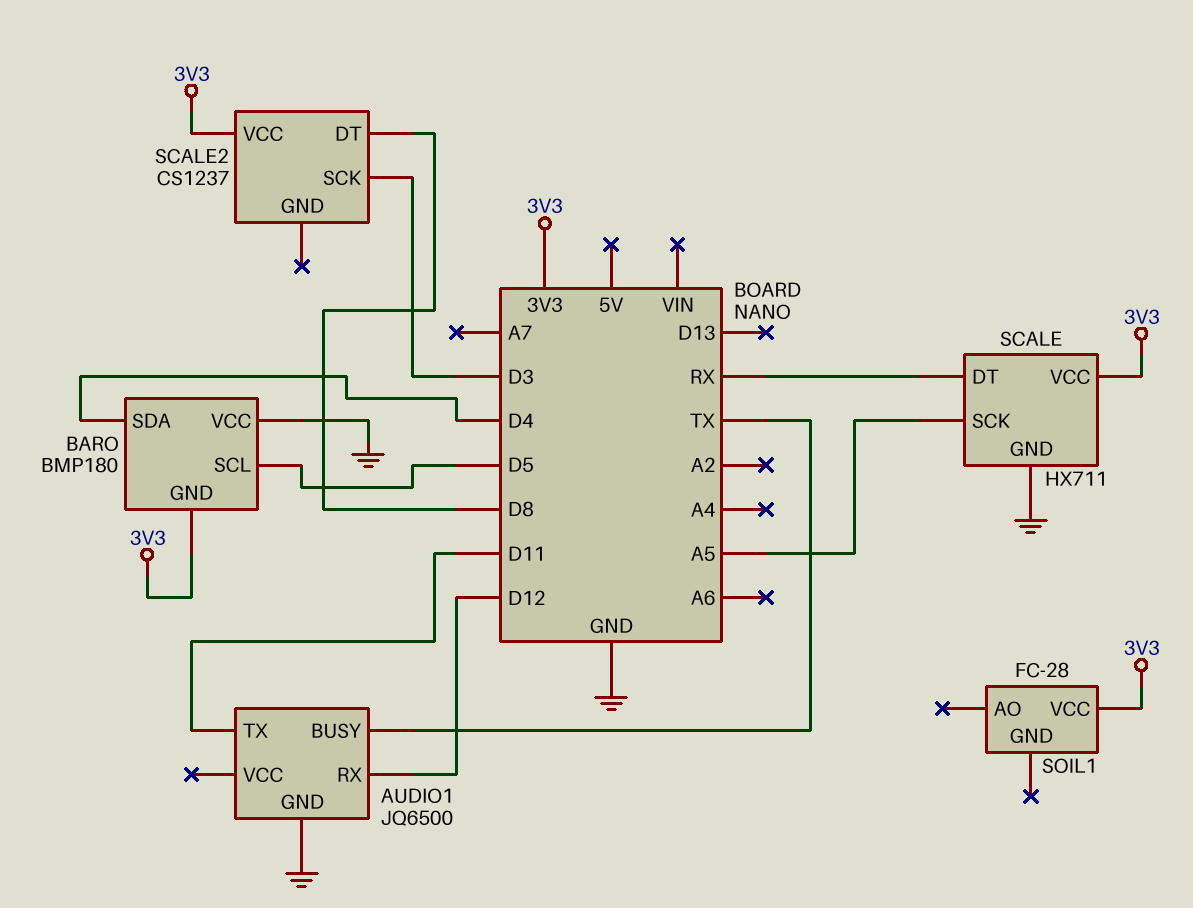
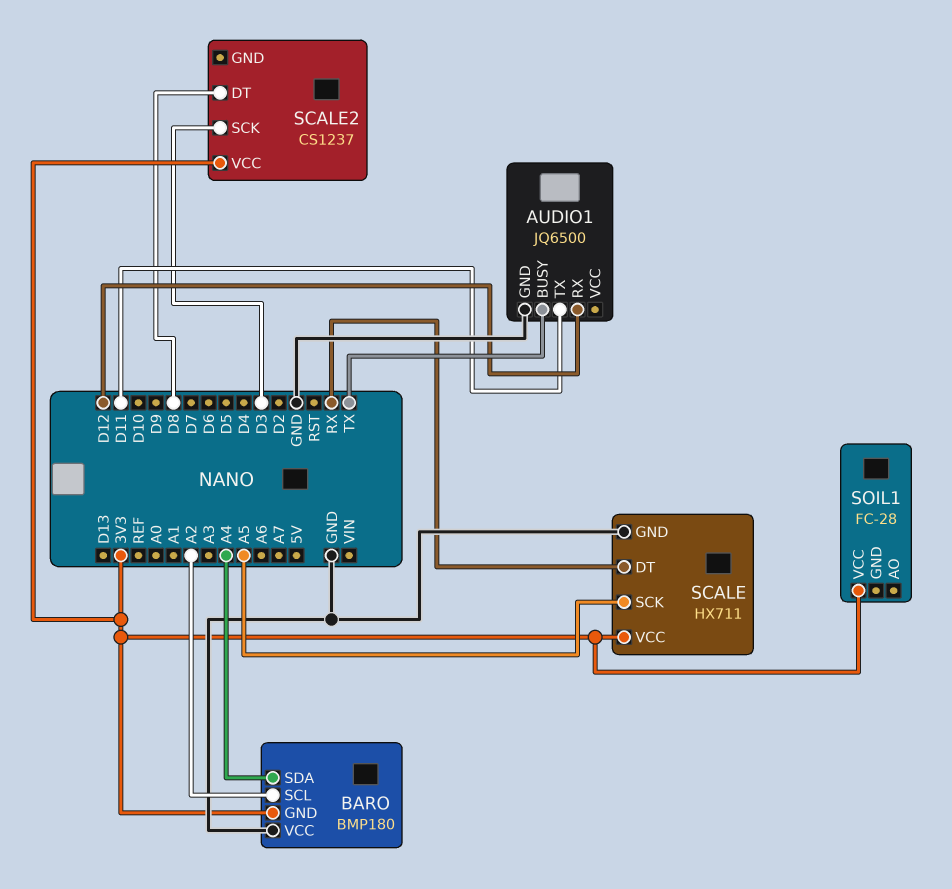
BARO pin SCL: D5 -> A2
BARO pin SDA: D4 -> A4

